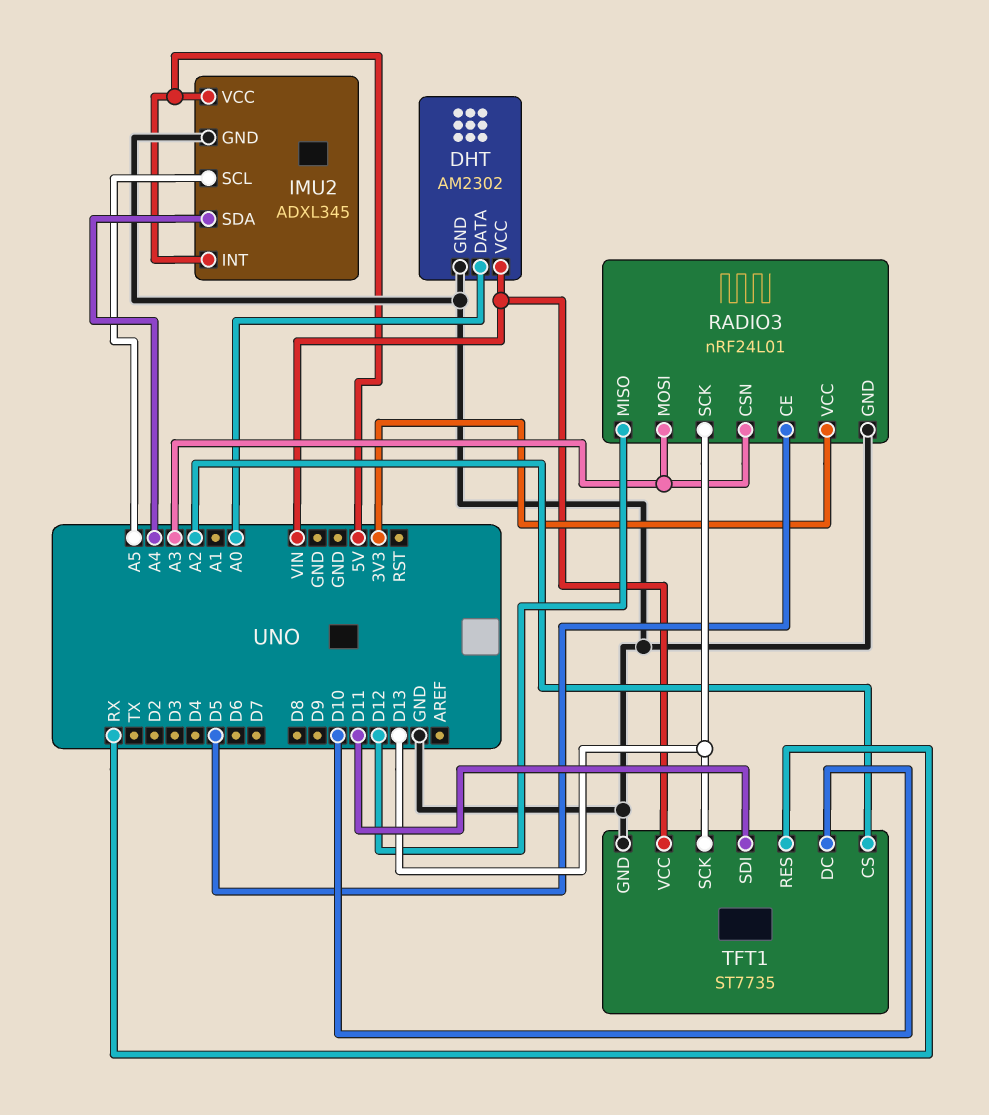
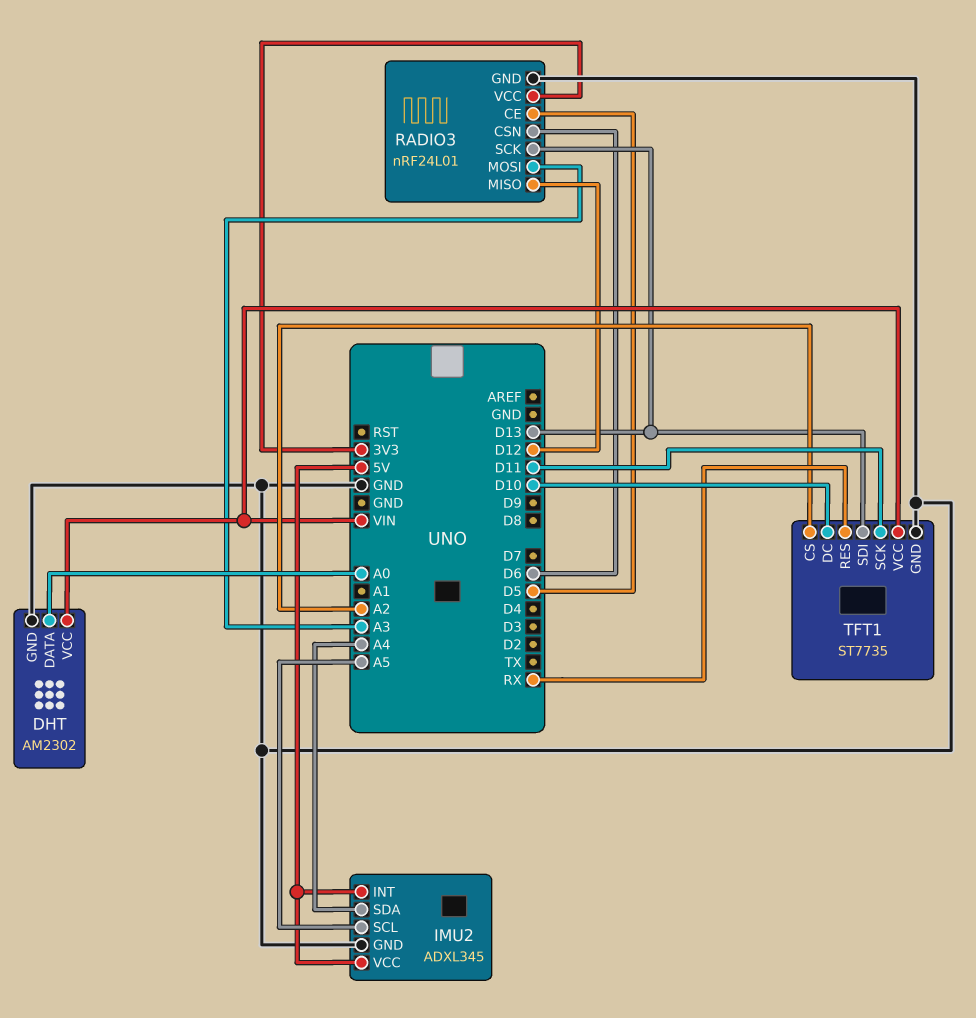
RADIO3 pin CSN: A3 -> D6
TFT1 pin SCK: D13 -> D11
TFT1 pin SDI: D11 -> D13

